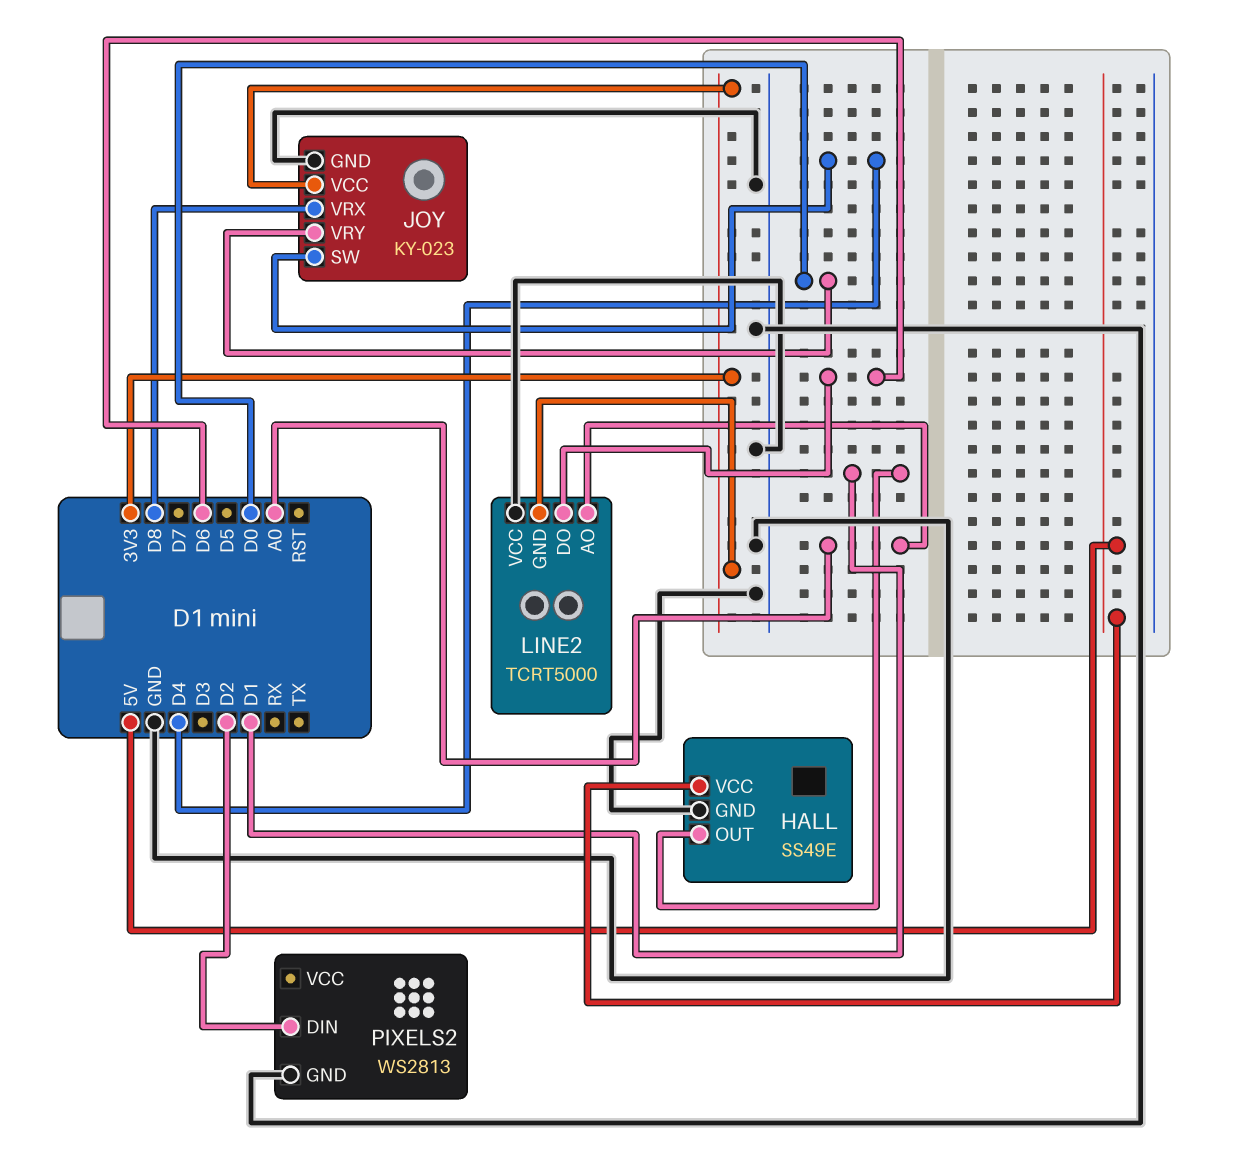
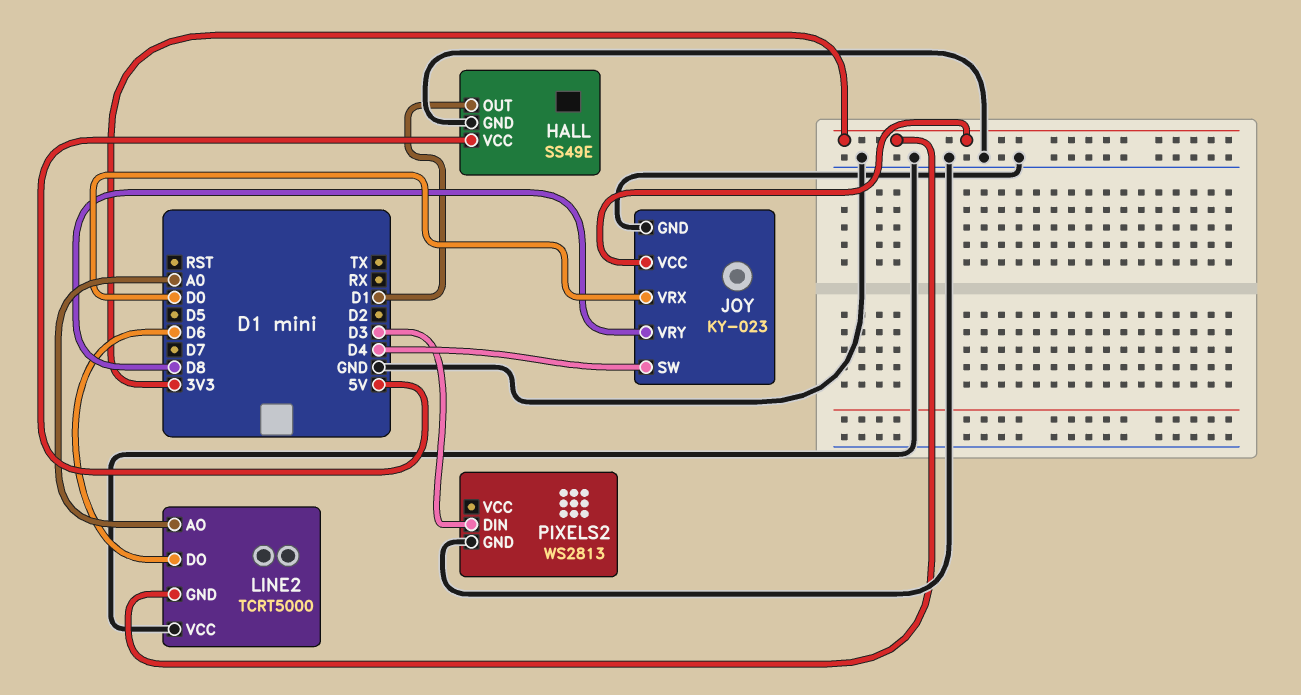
JOY pin VRX: D8 -> D0
JOY pin VRY: D0 -> D8
PIXELS2 pin DIN: D2 -> D3

